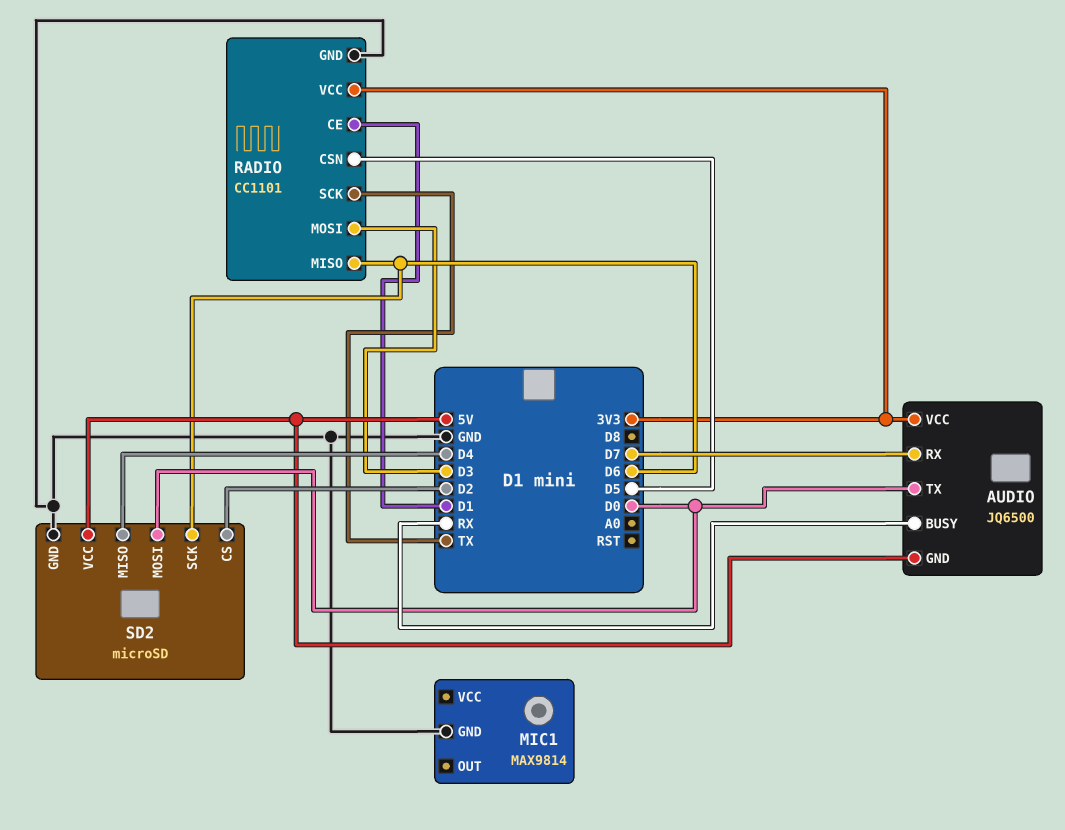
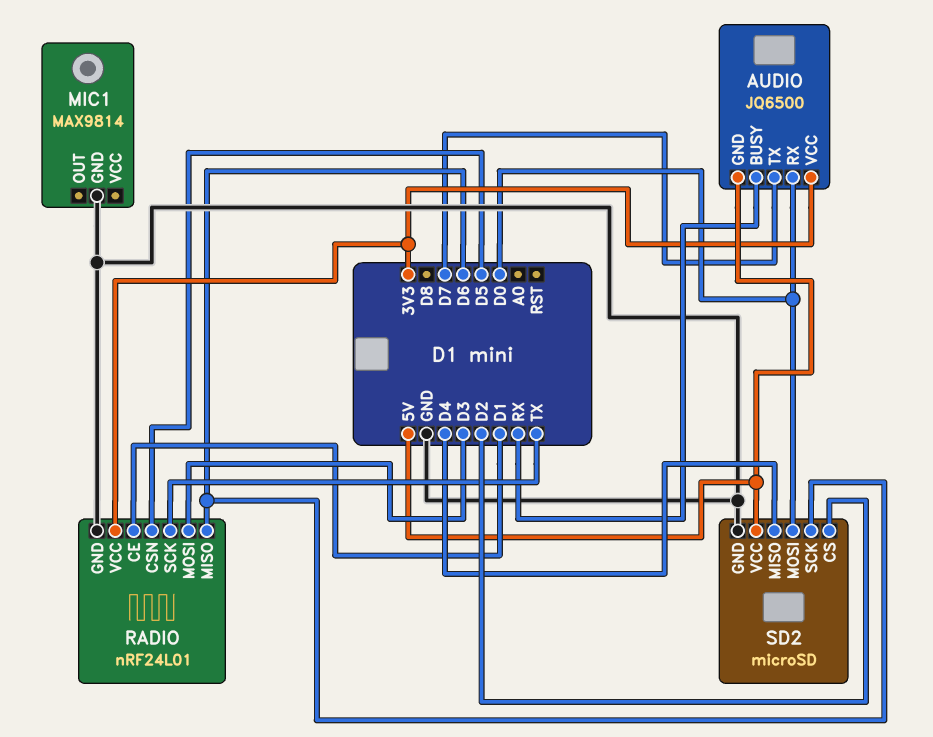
AUDIO pin RX: D7 -> D0
AUDIO pin TX: D0 -> D7
RADIO: CC1101 -> nRF24L01

